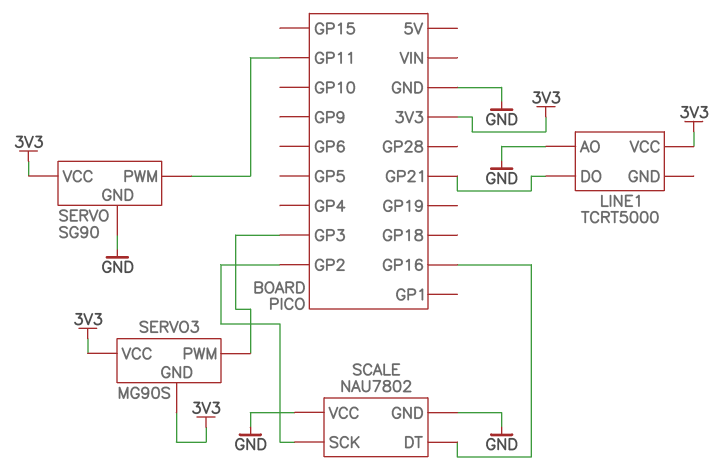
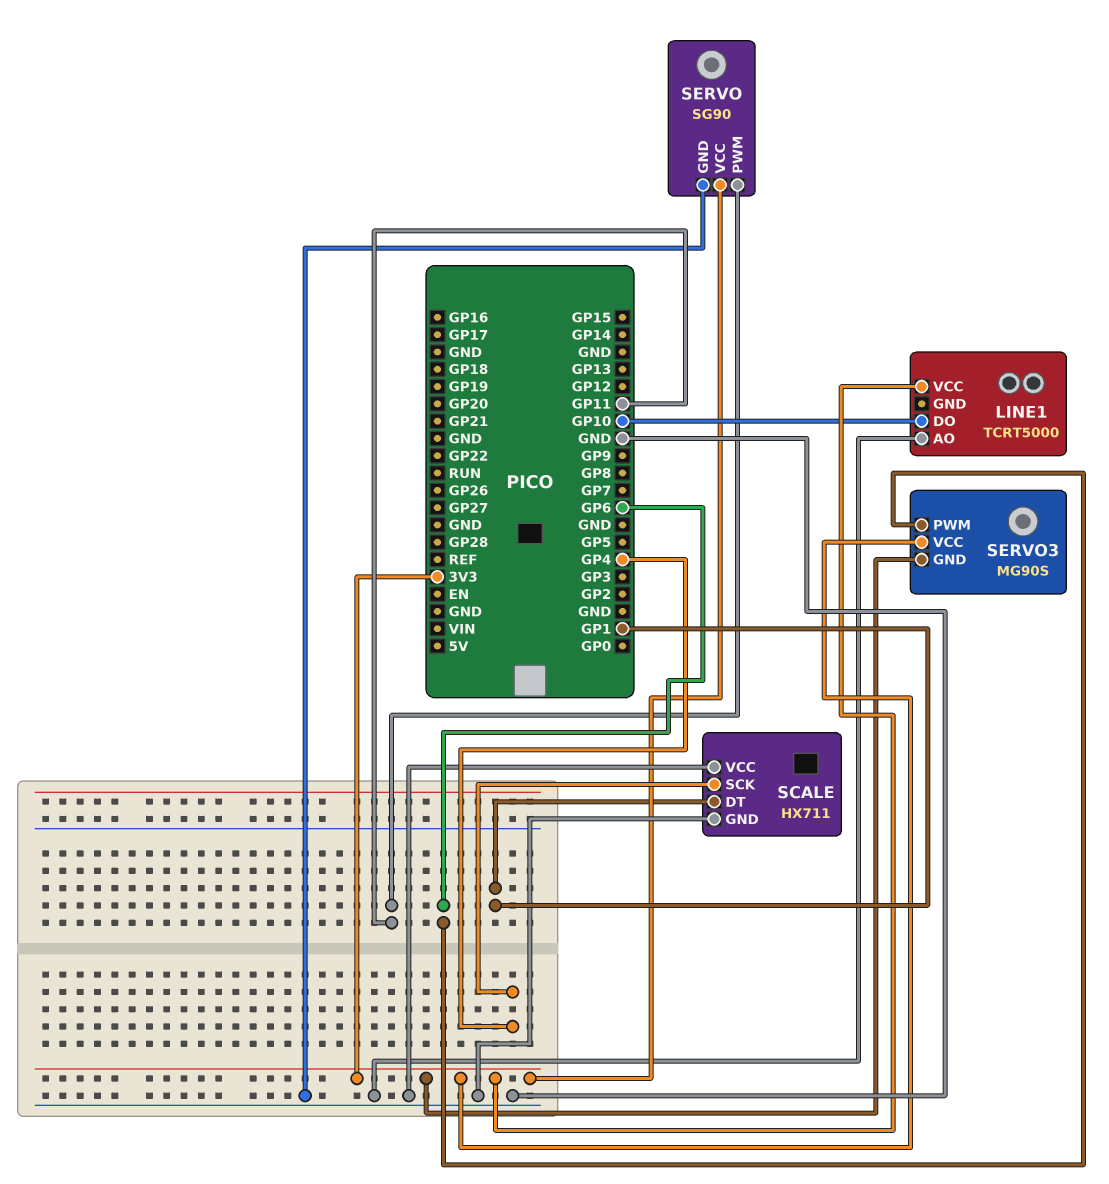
LINE1 pin DO: GP21 -> GP10
SCALE: NAU7802 -> HX711
SCALE pin DT: GP16 -> GP1
SCALE pin SCK: GP2 -> GP4
SERVO3 pin PWM: GP3 -> GP6

